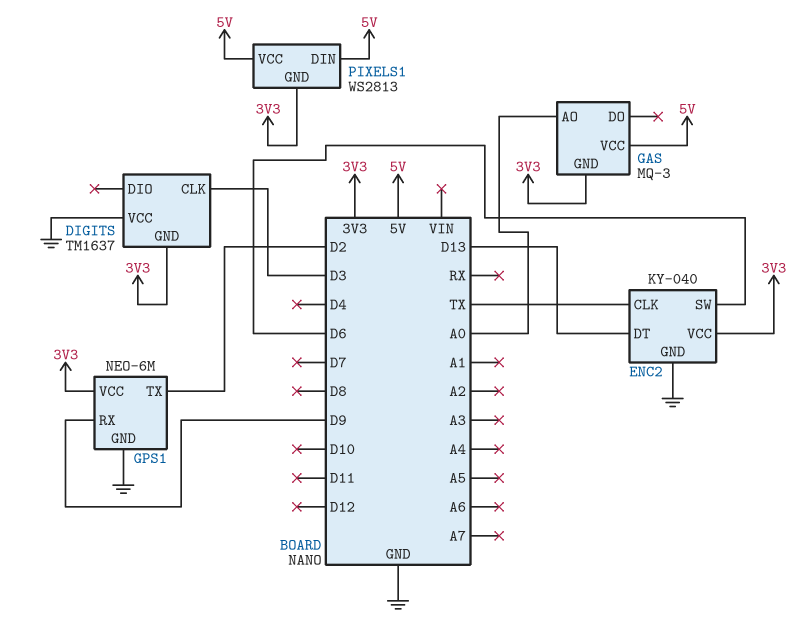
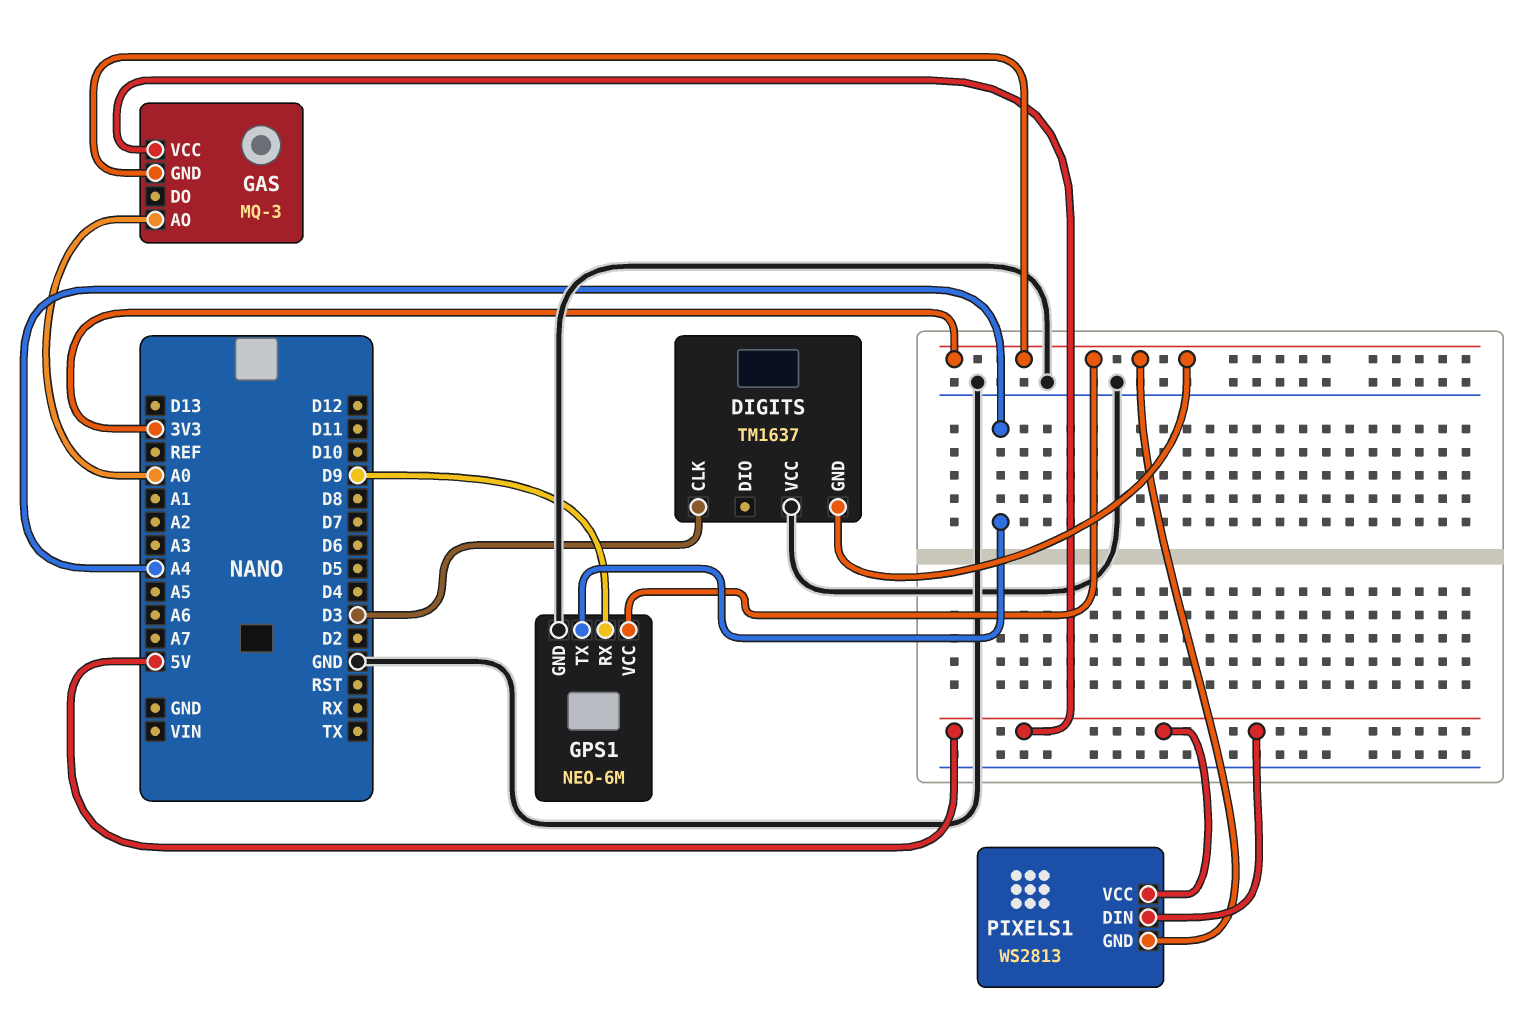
ENC2: KY-040 -> none
ENC2 pin CLK: TX -> none
ENC2 pin DT: D13 -> none
ENC2 pin GND: GND -> none
ENC2 pin SW: D6 -> none
ENC2 pin VCC: 3V3 -> none
GPS1 pin TX: D2 -> A4

